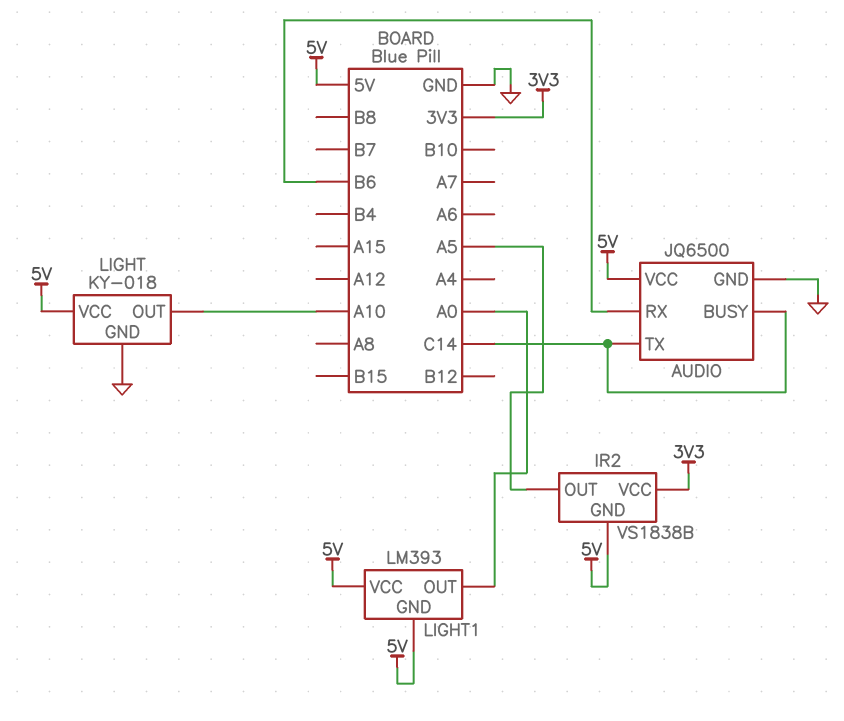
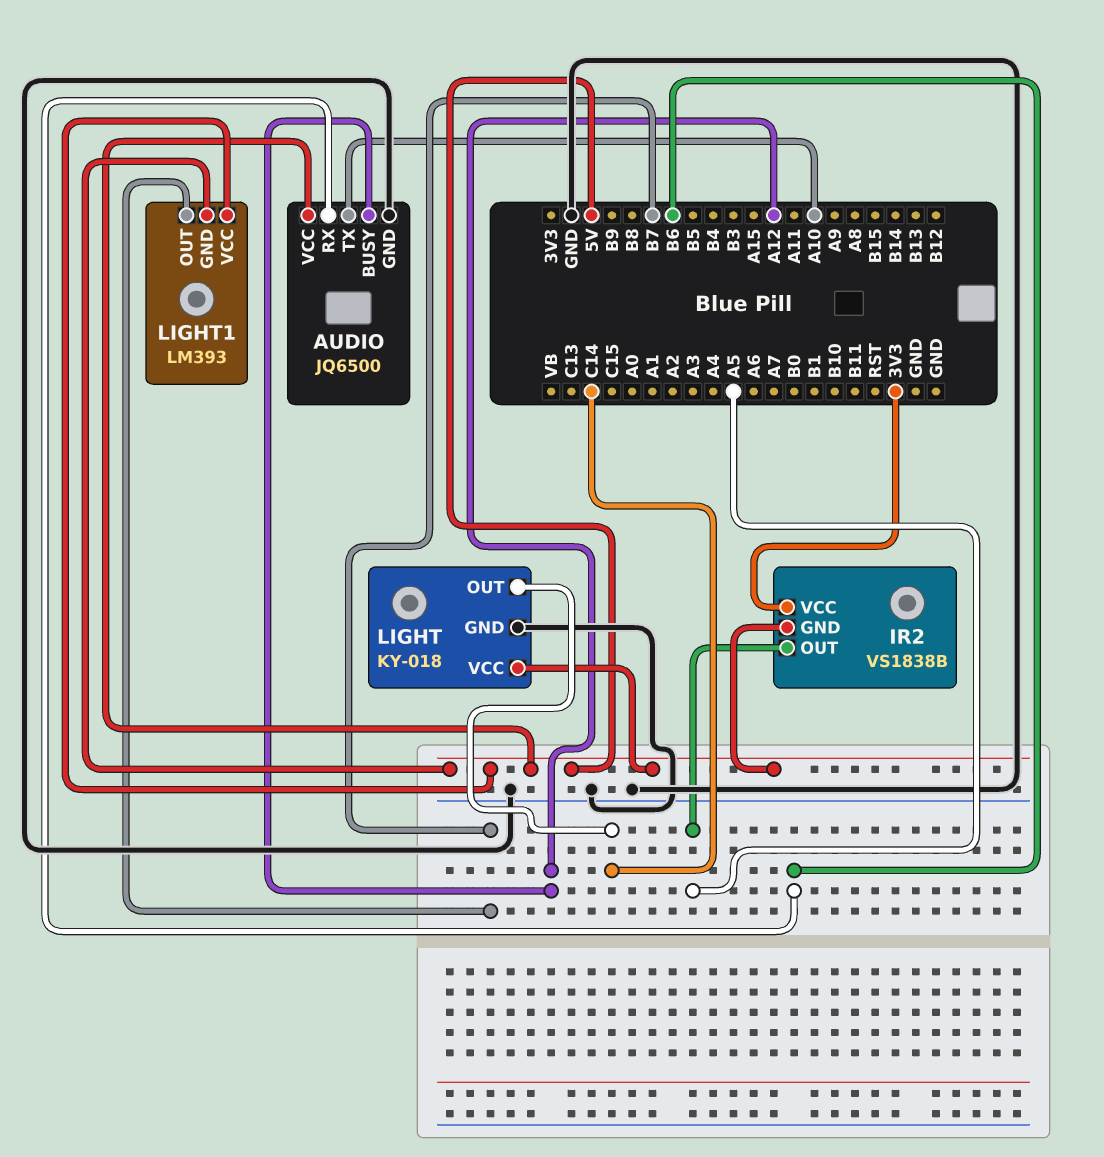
AUDIO pin BUSY: C14 -> A12
AUDIO pin TX: C14 -> A10
LIGHT pin OUT: A10 -> C14
LIGHT1 pin OUT: A0 -> B7

